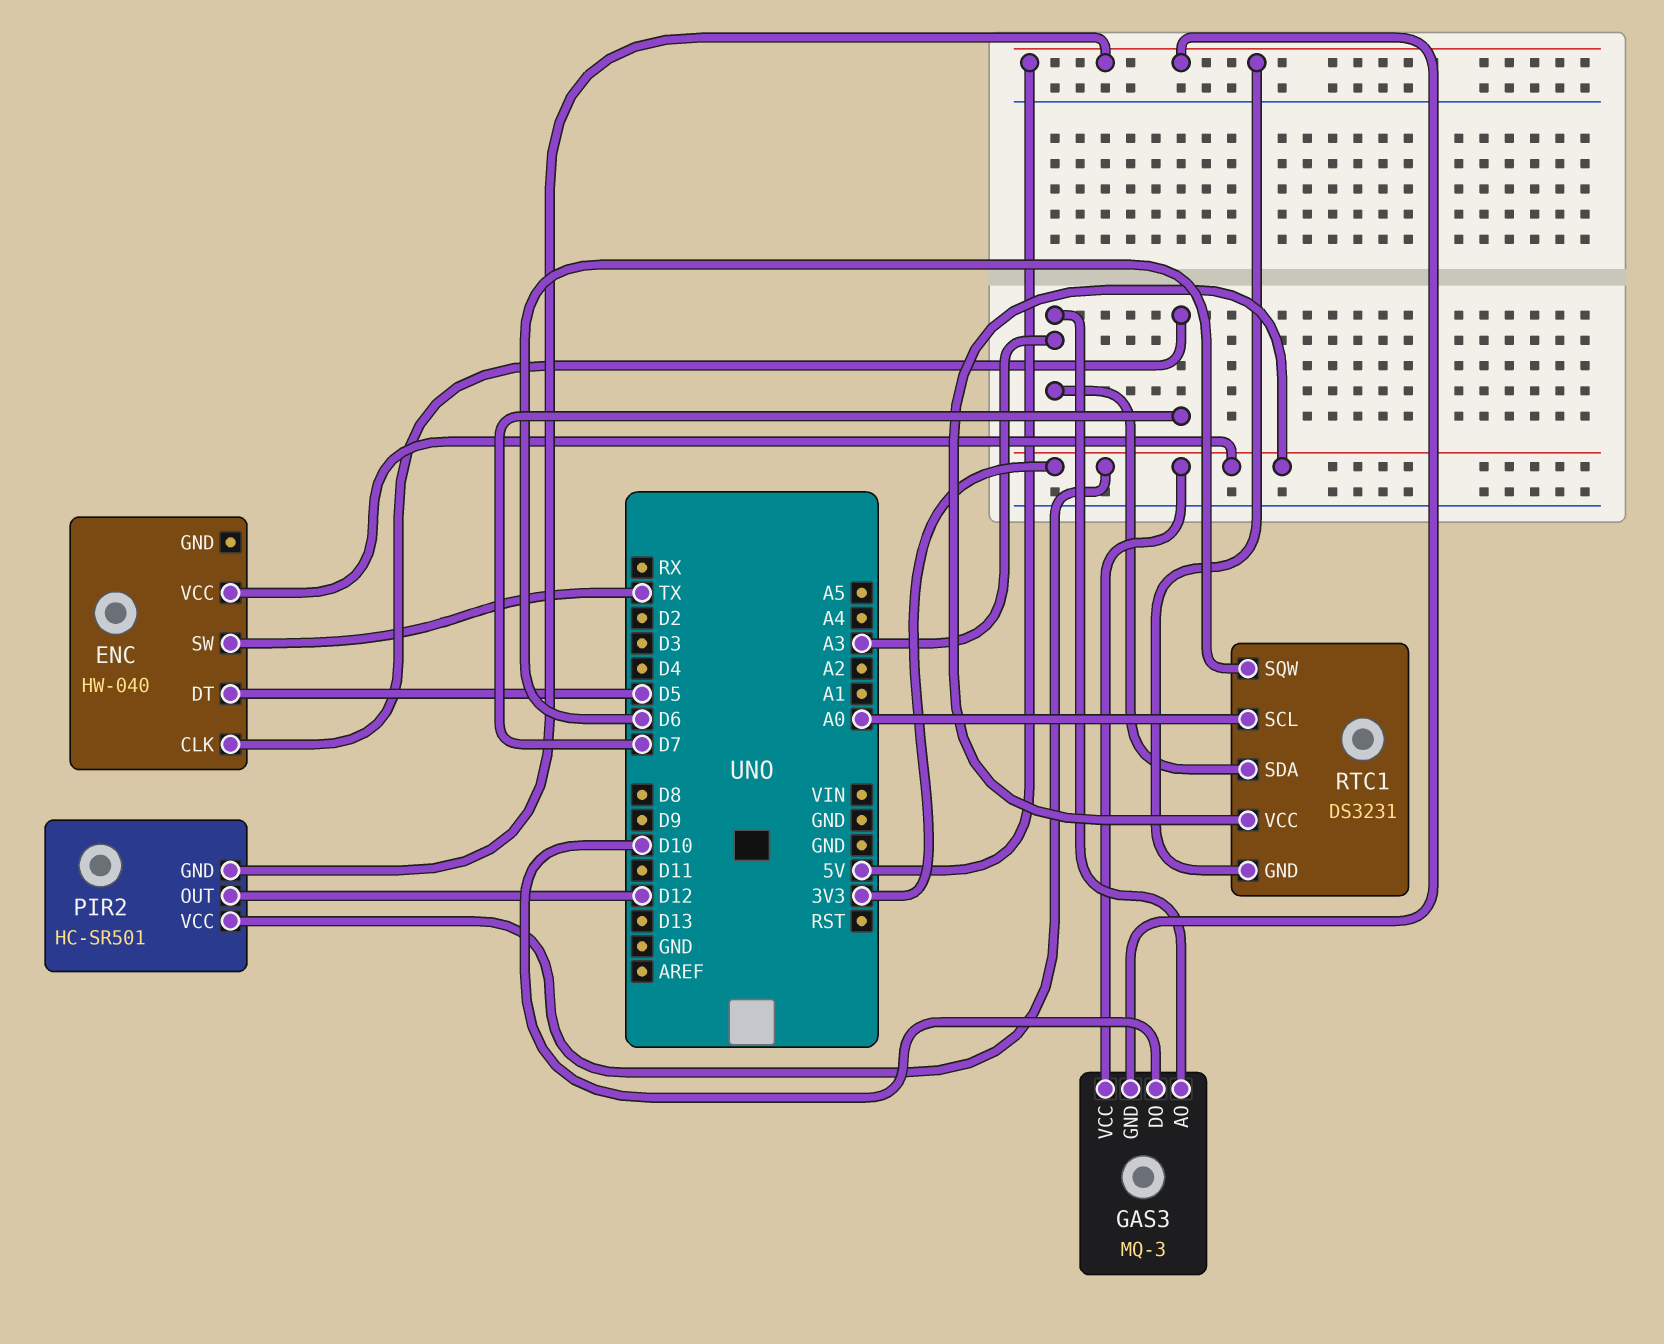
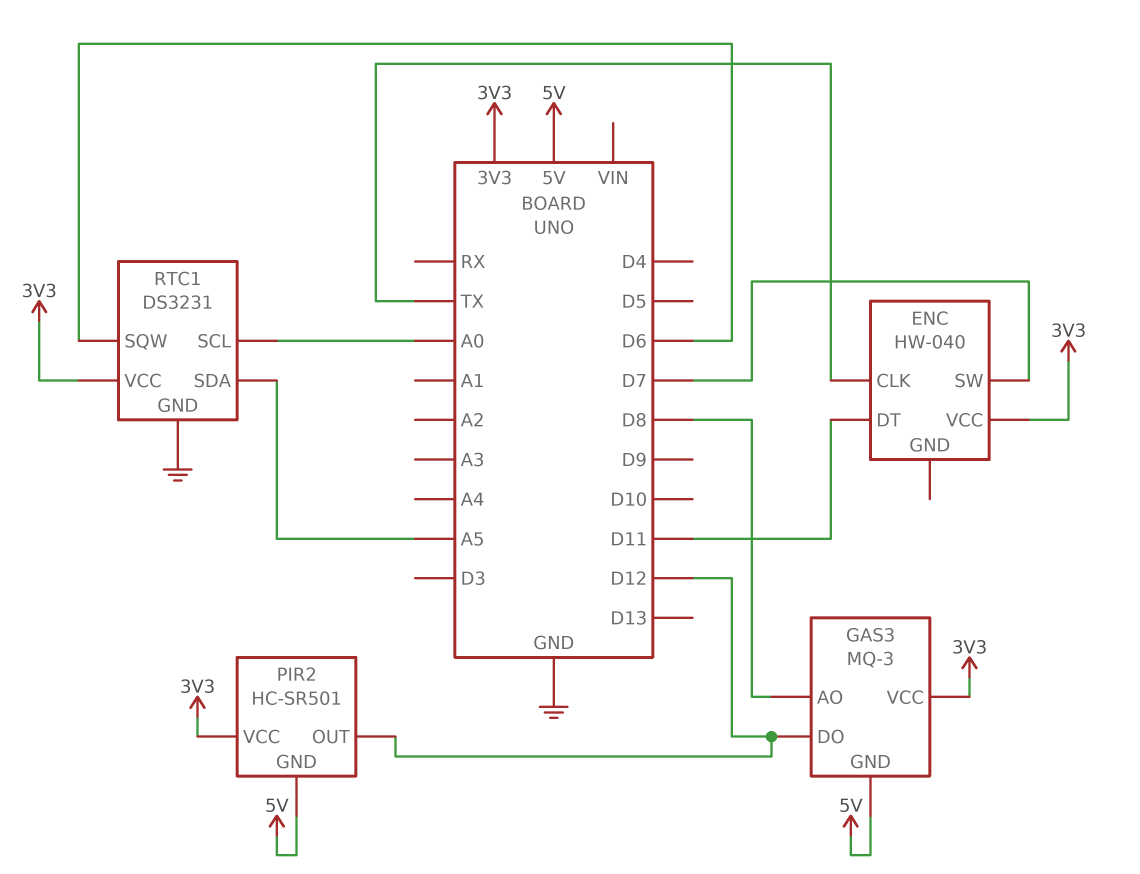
ENC pin CLK: D7 -> TX
ENC pin DT: D5 -> D11
ENC pin SW: TX -> D7
GAS3 pin AO: A3 -> D8
GAS3 pin DO: D10 -> D12
RTC1 pin GND: 5V -> GND
RTC1 pin SDA: A3 -> A5

